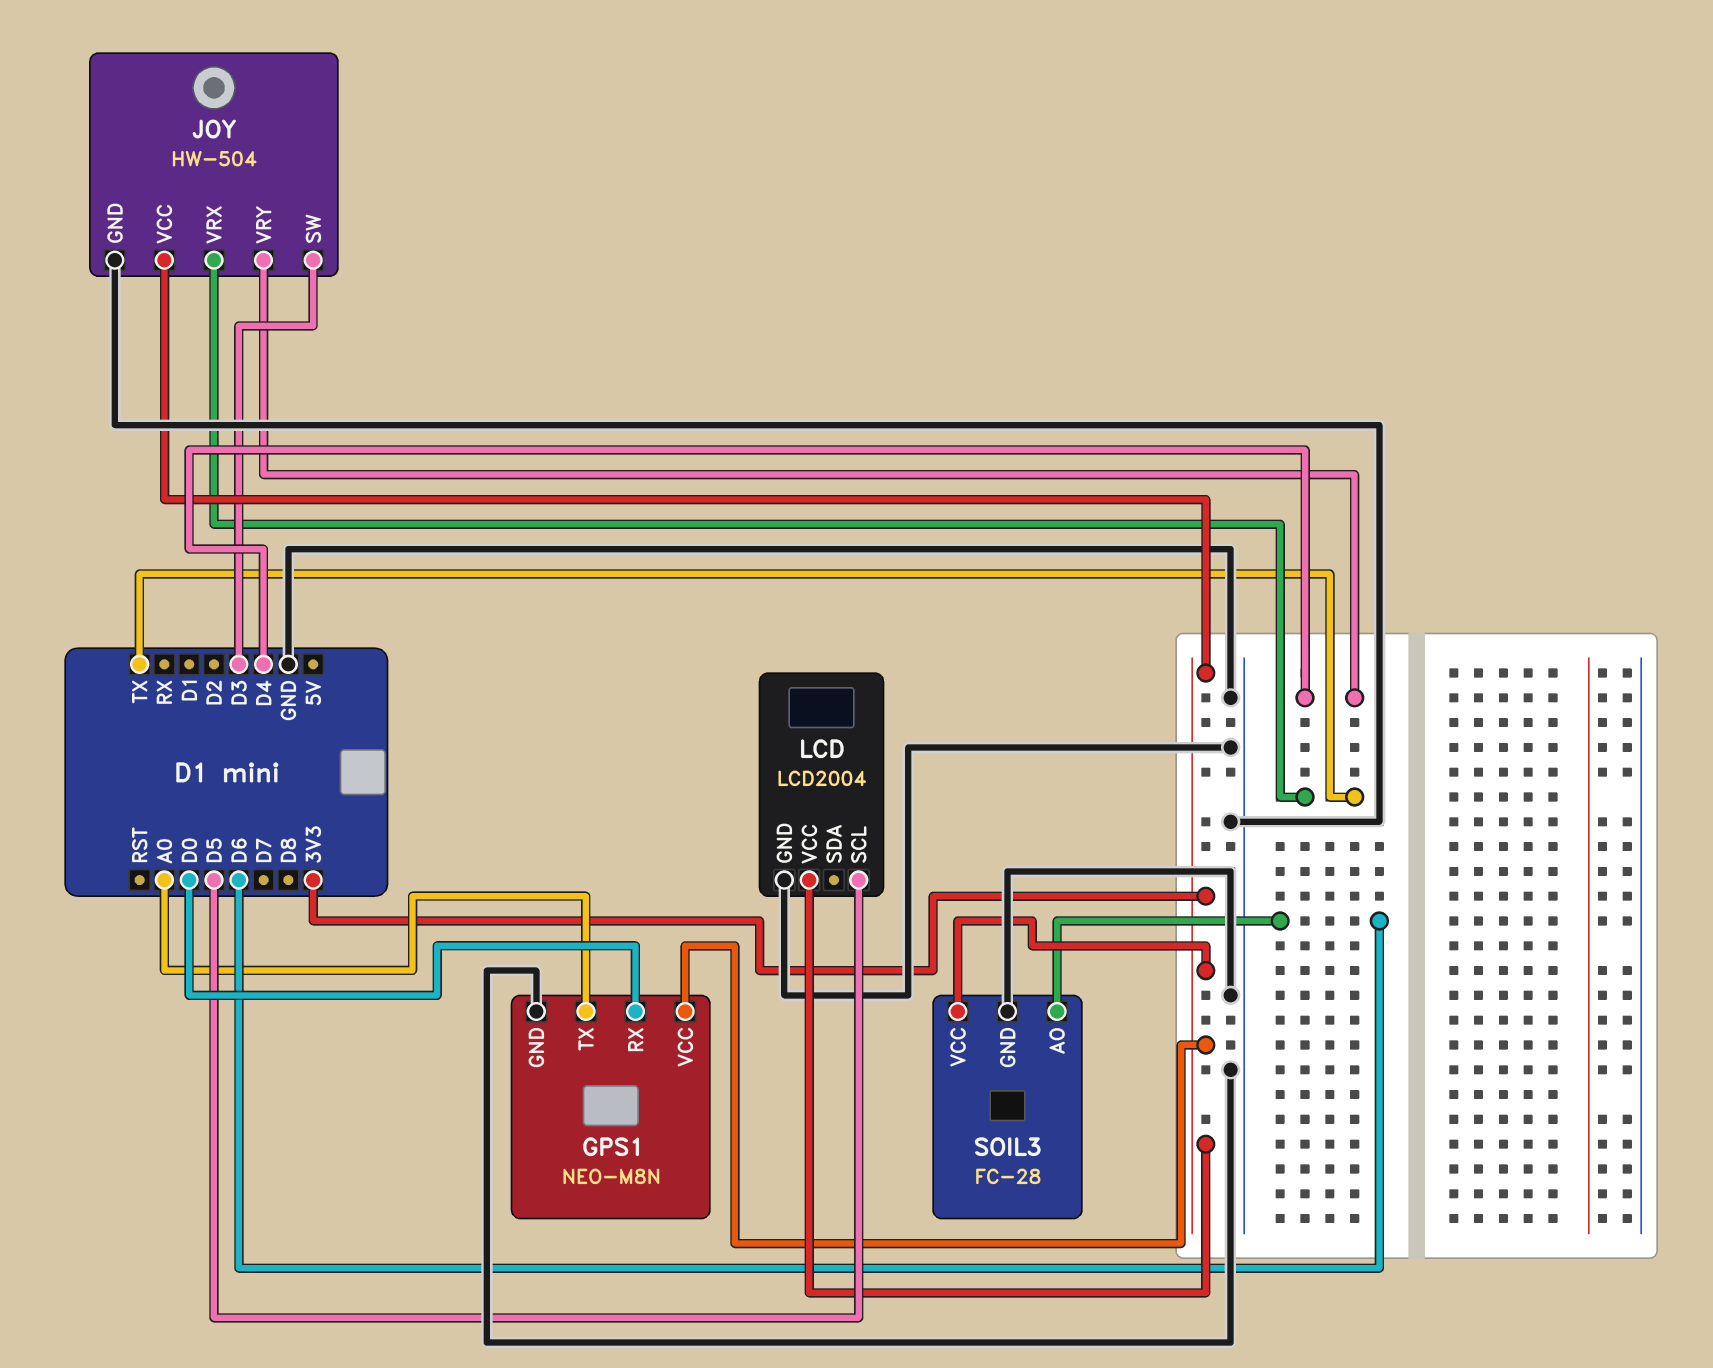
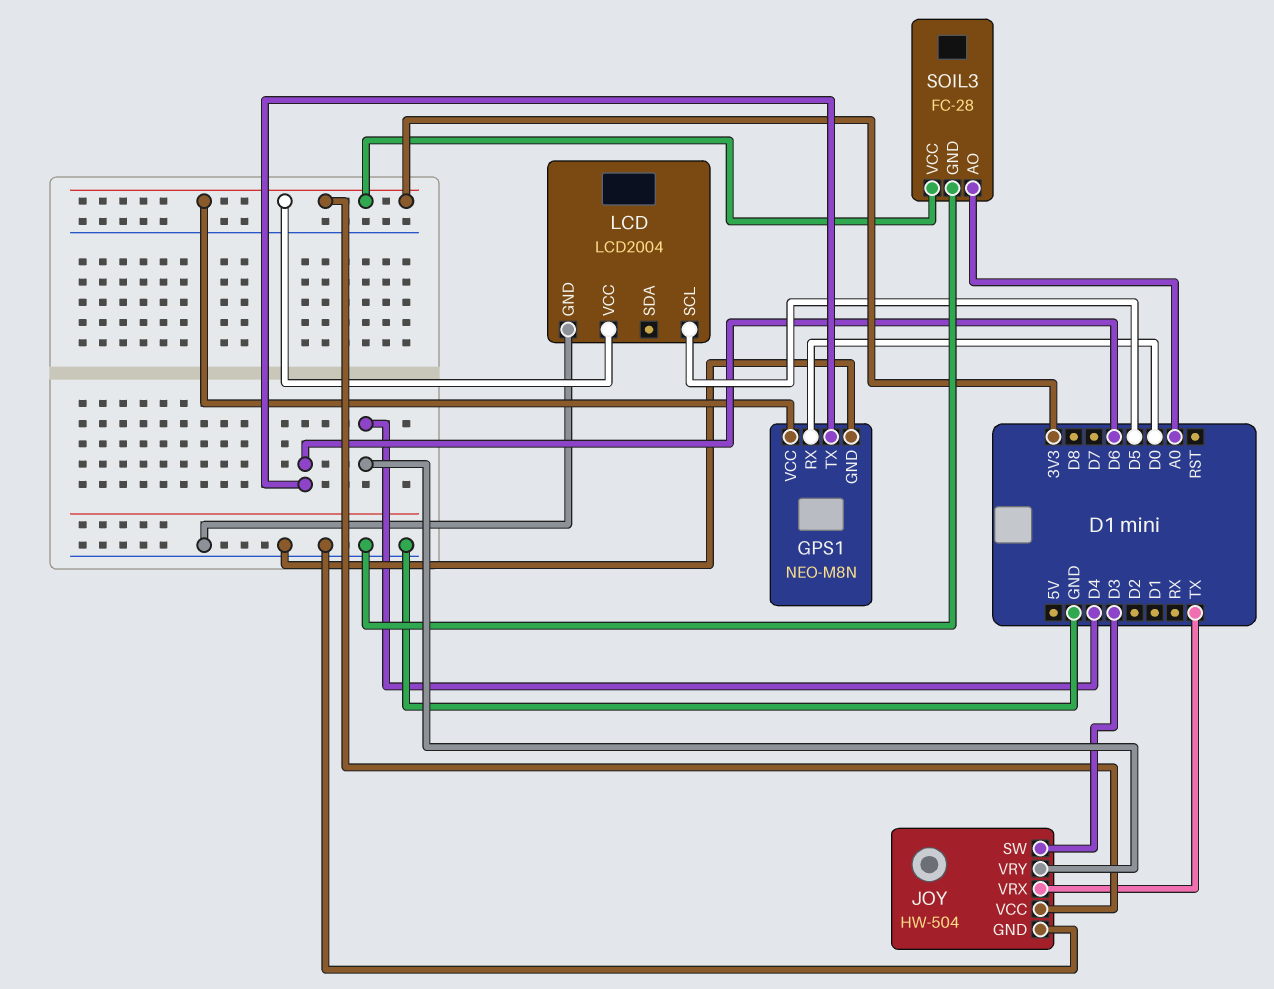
GPS1 pin TX: A0 -> D6
SOIL3 pin AO: D6 -> A0

